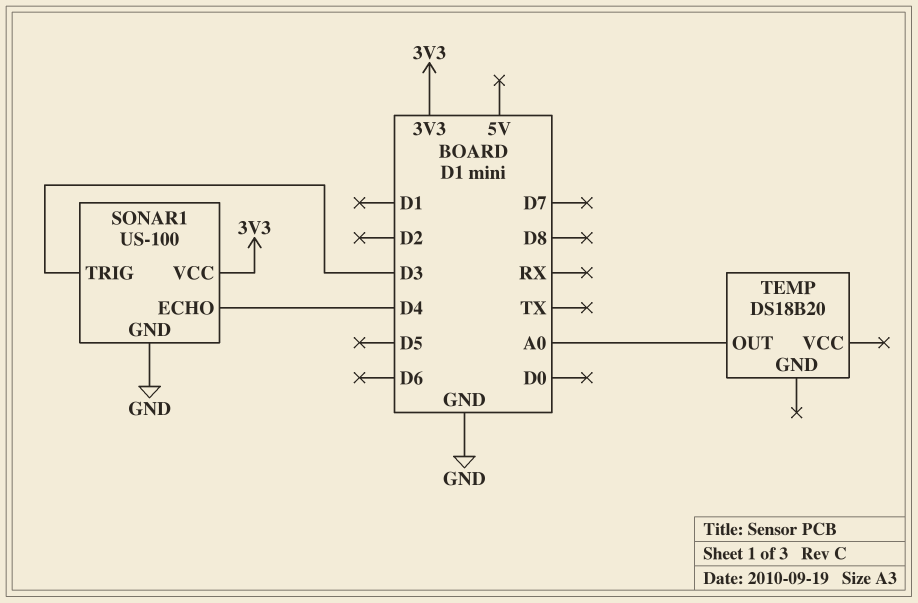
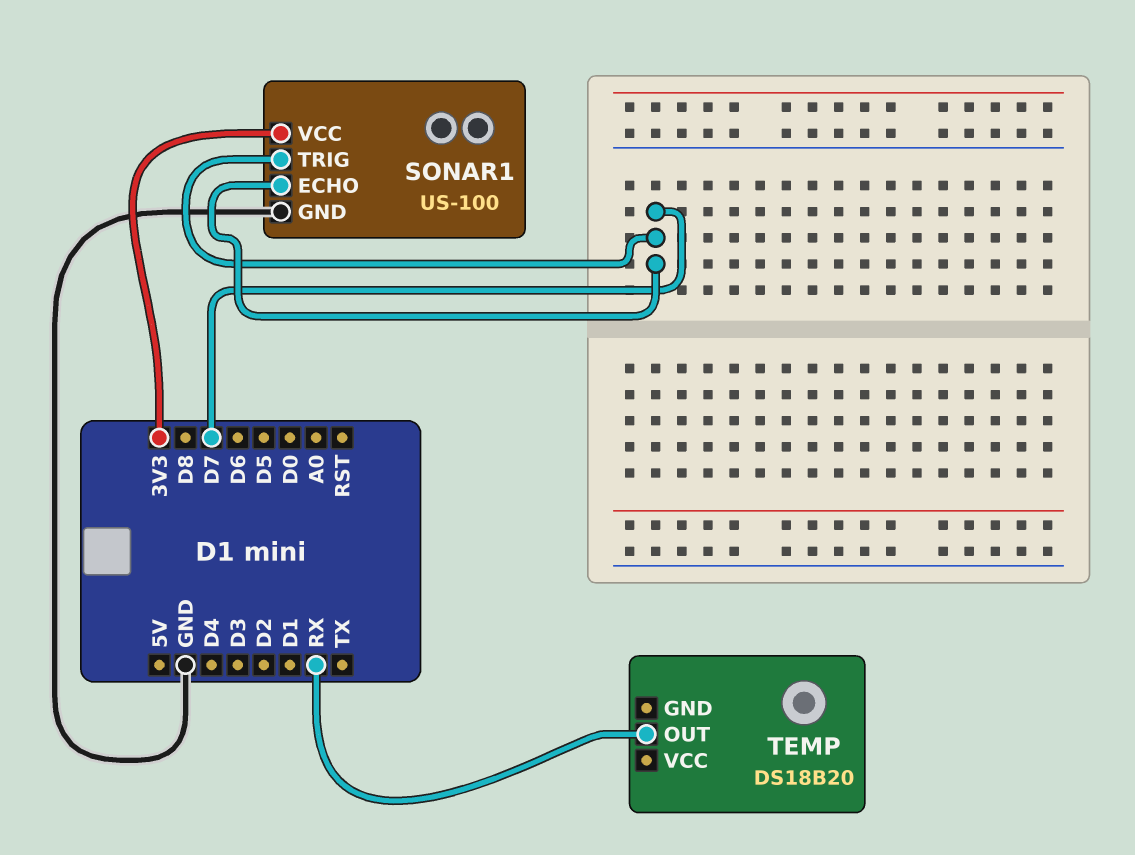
SONAR1 pin ECHO: D4 -> D7
SONAR1 pin TRIG: D3 -> D7
TEMP pin OUT: A0 -> RX

